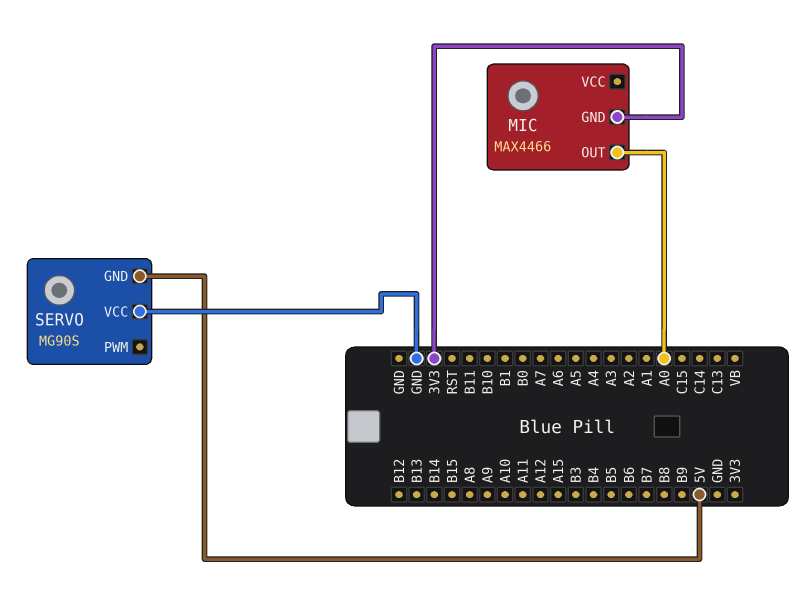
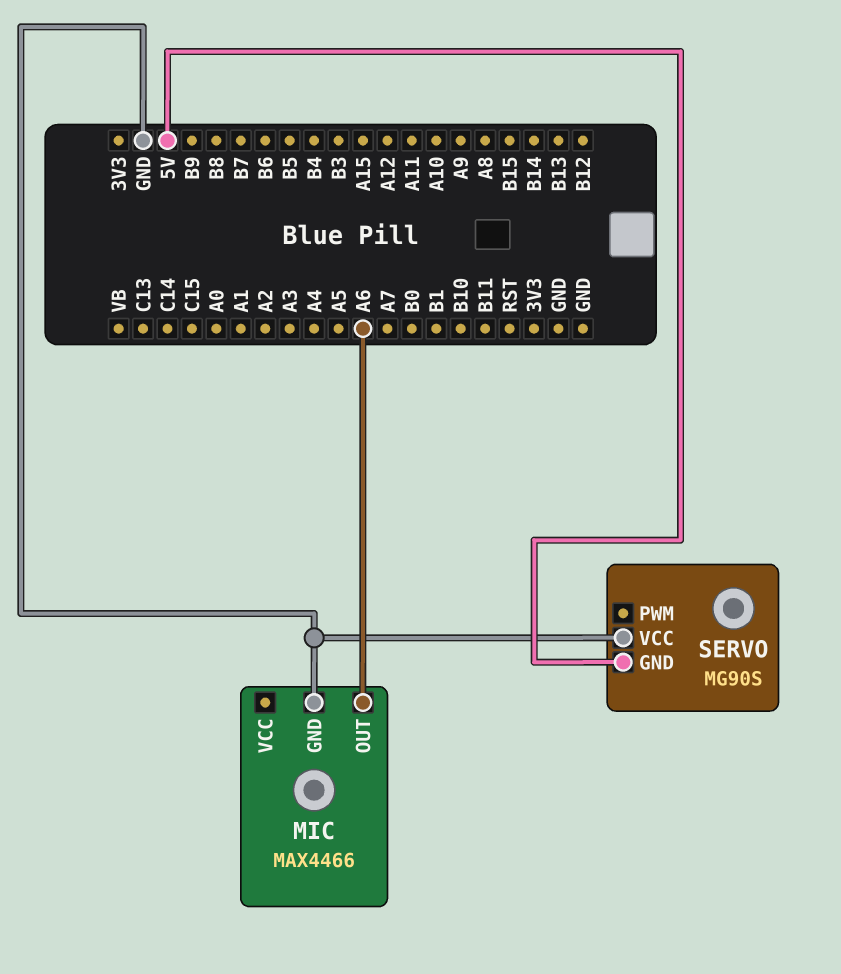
MIC pin GND: 3V3 -> GND
MIC pin OUT: A0 -> A6

